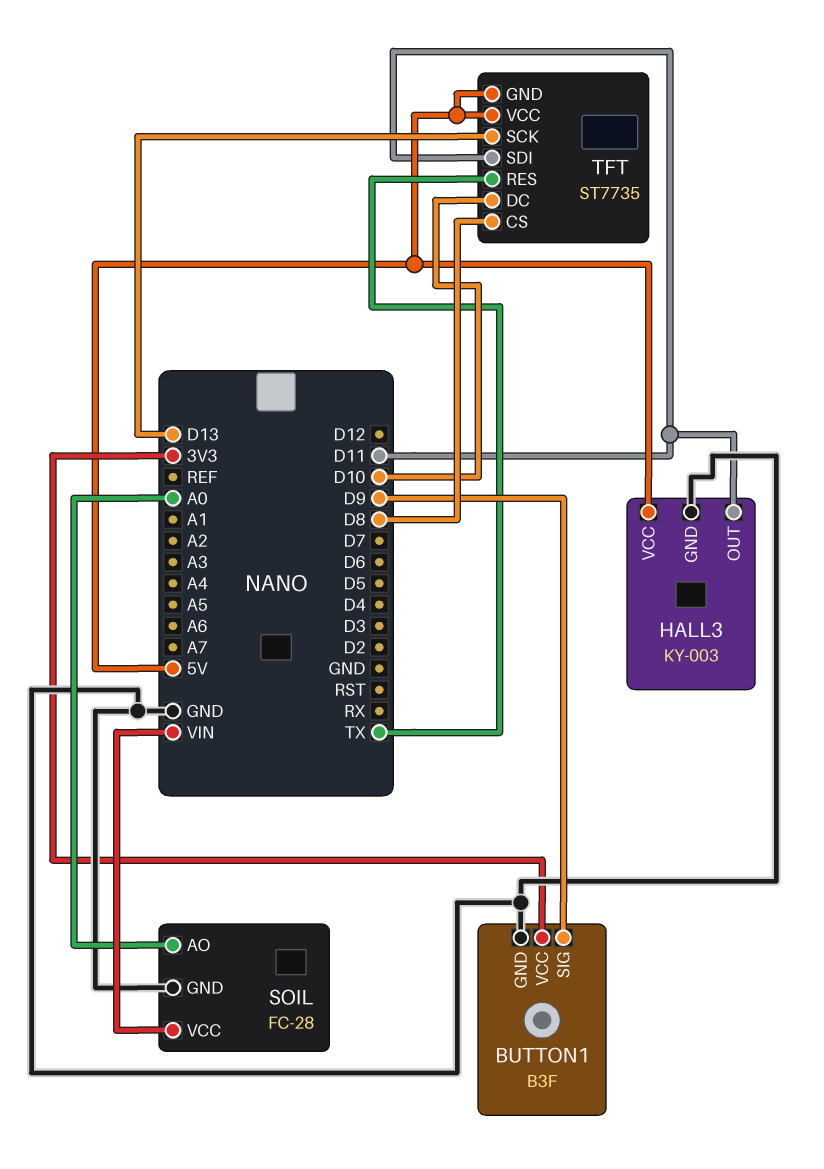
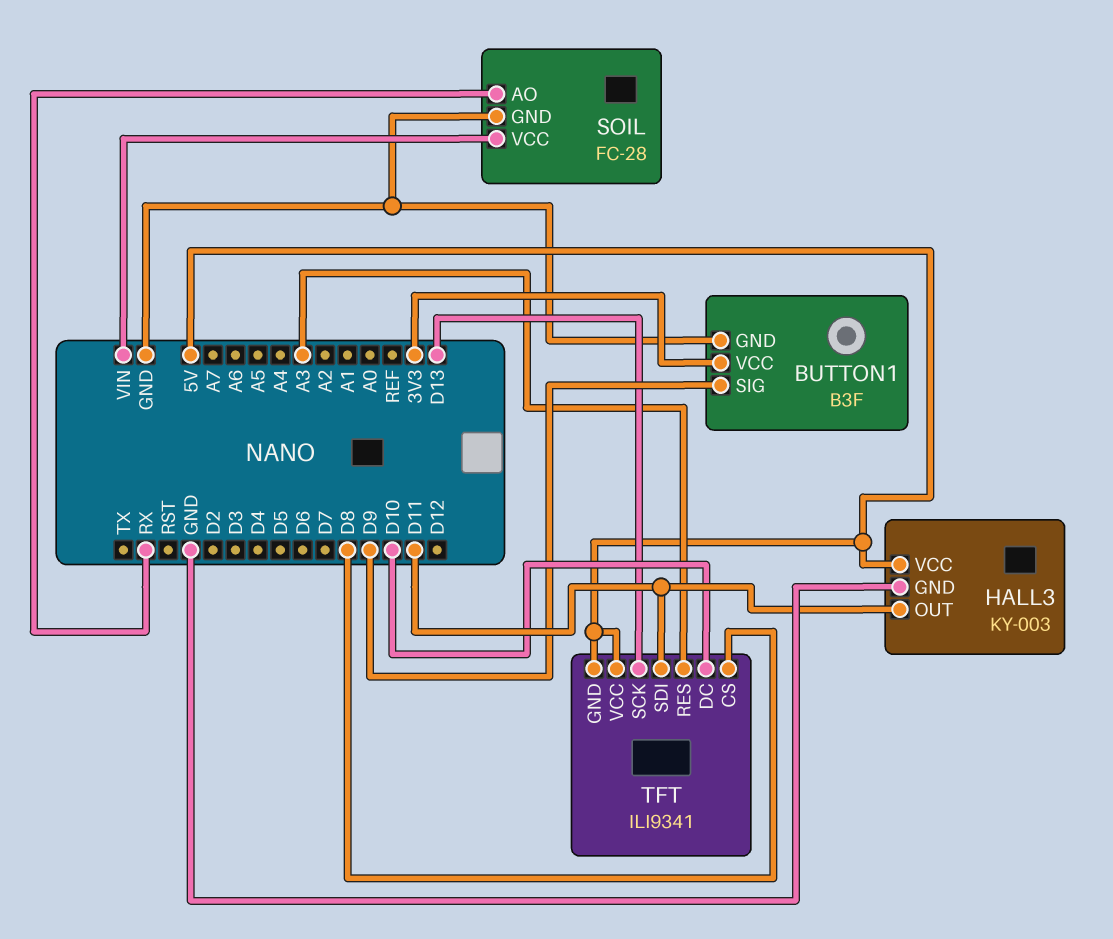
SOIL pin AO: A0 -> RX
TFT: ST7735 -> ILI9341
TFT pin RES: TX -> A3

